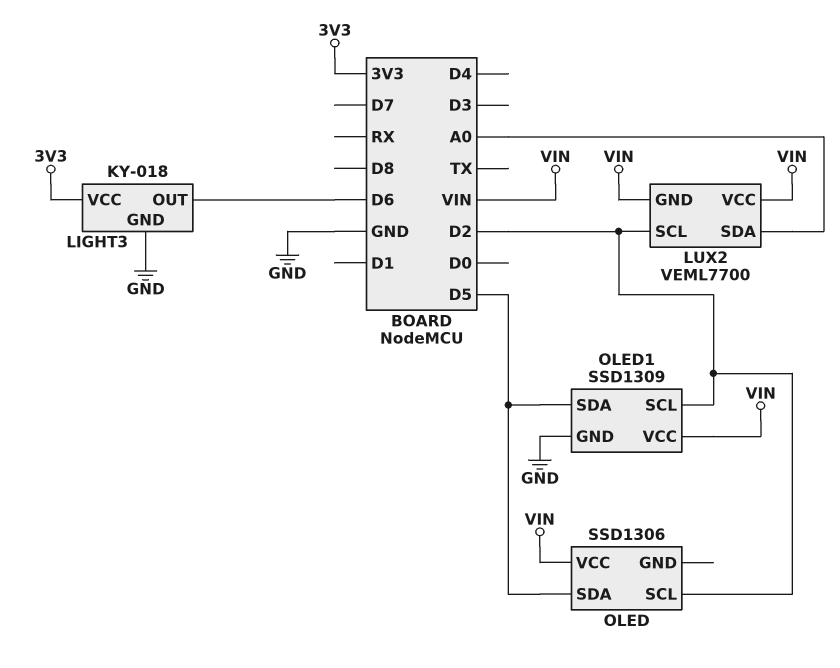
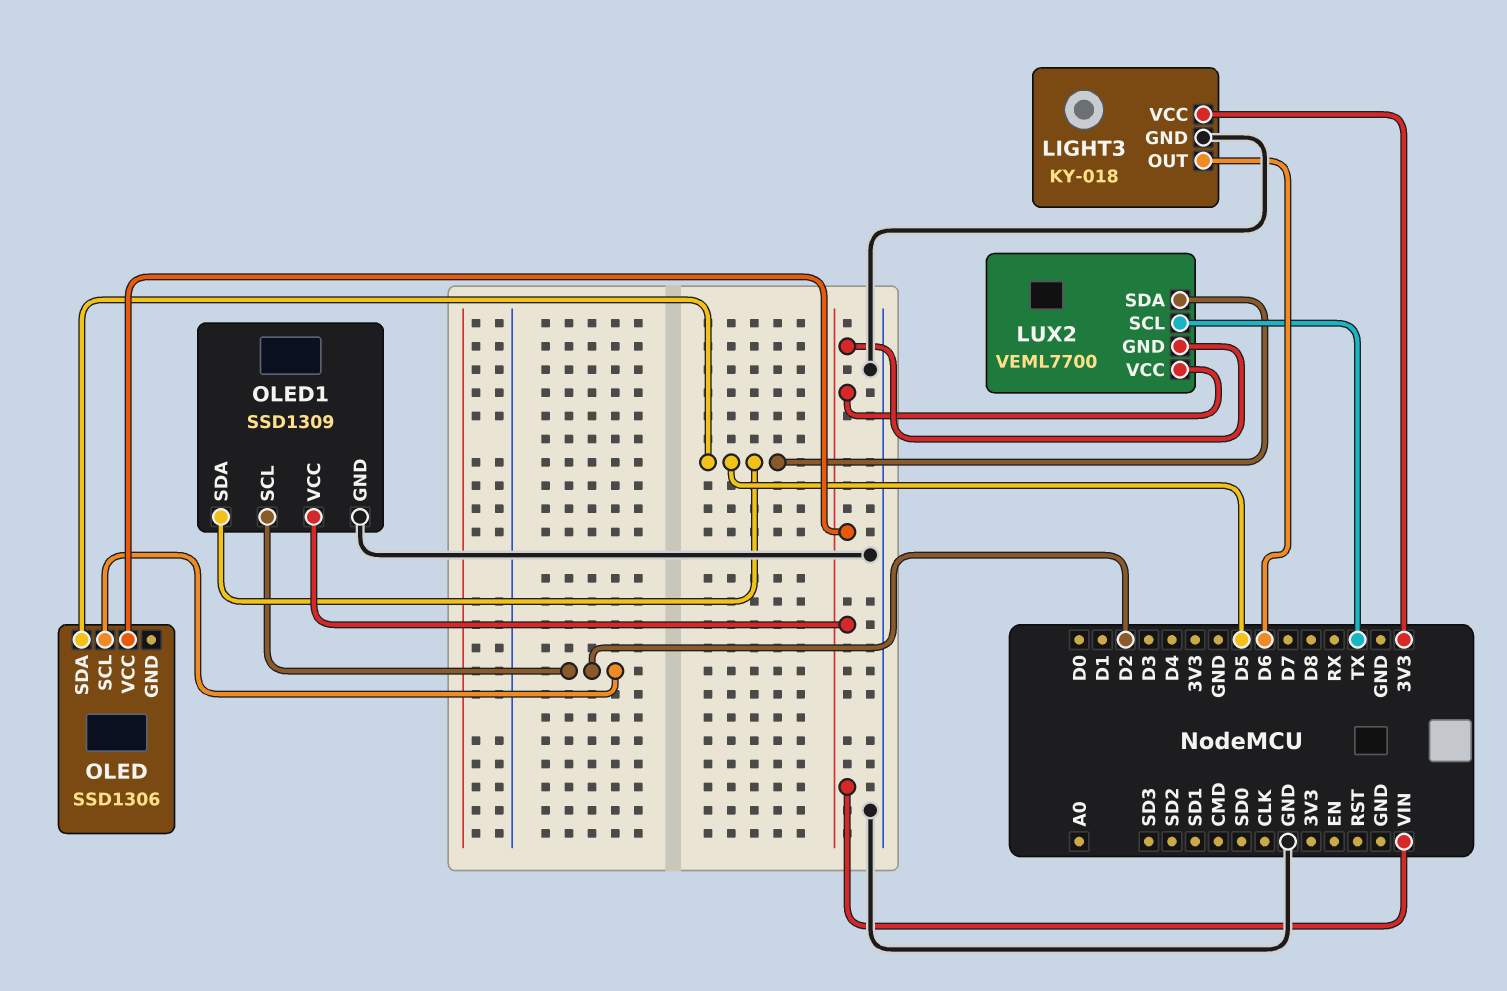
LUX2 pin SCL: D2 -> TX
LUX2 pin SDA: A0 -> D5

